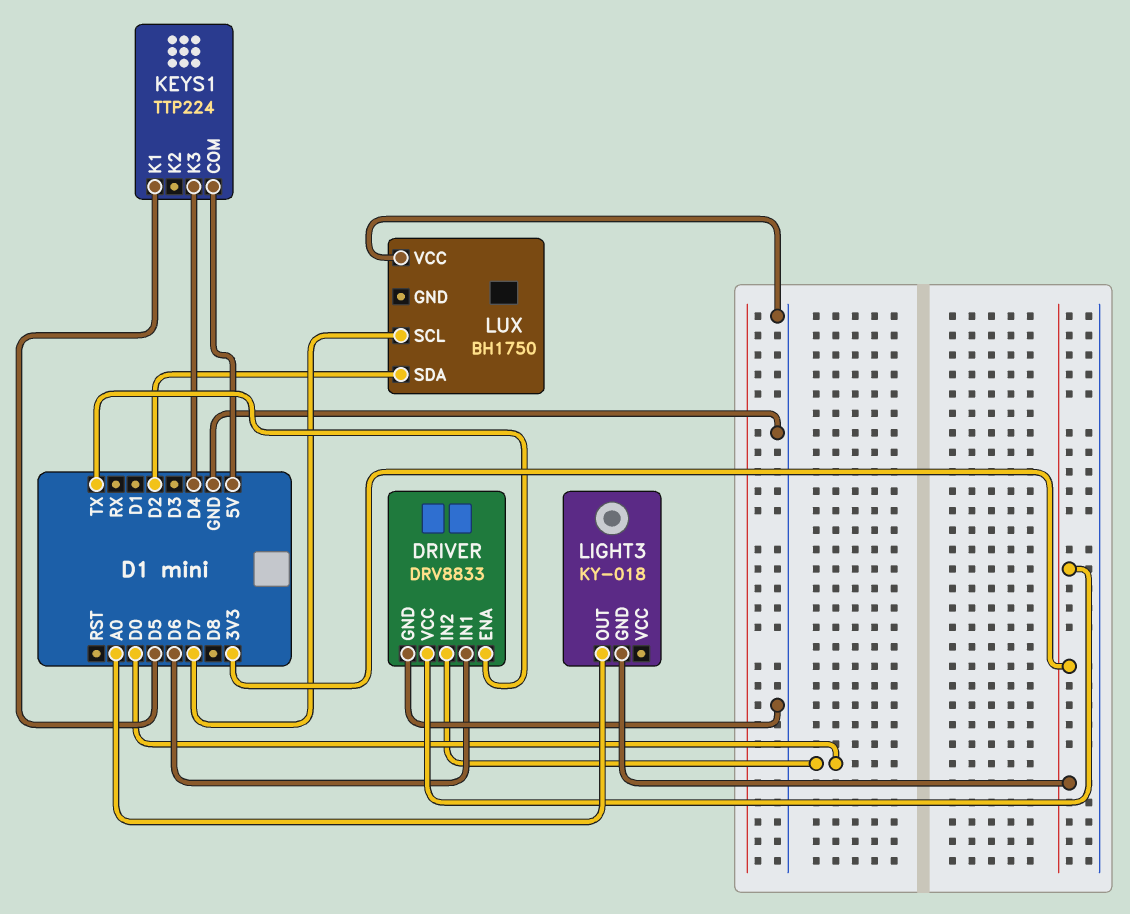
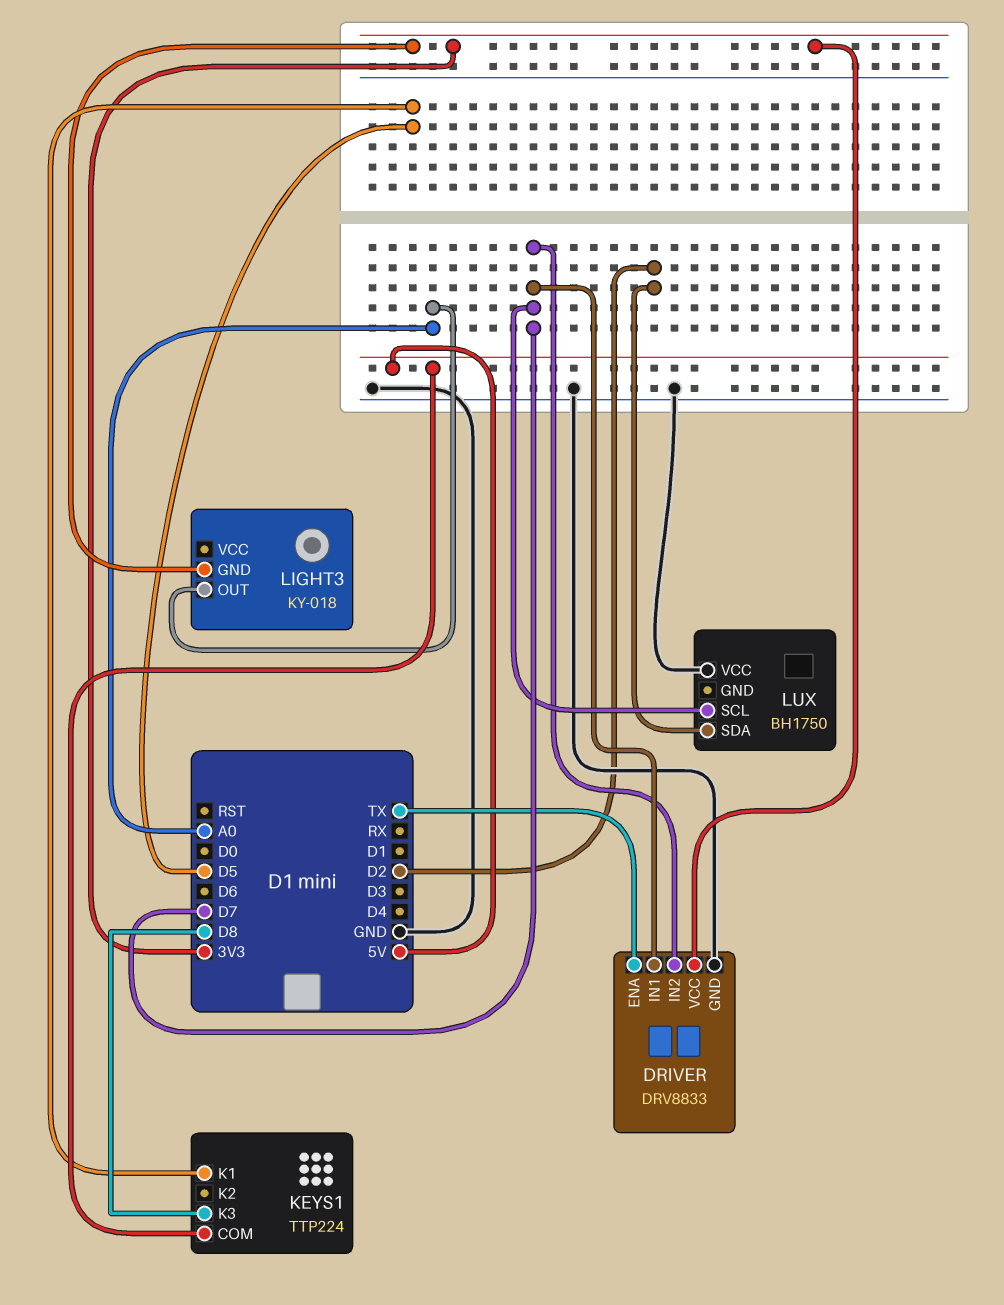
DRIVER pin IN1: D6 -> D7
DRIVER pin IN2: D0 -> D7
KEYS1 pin K3: D4 -> D8

